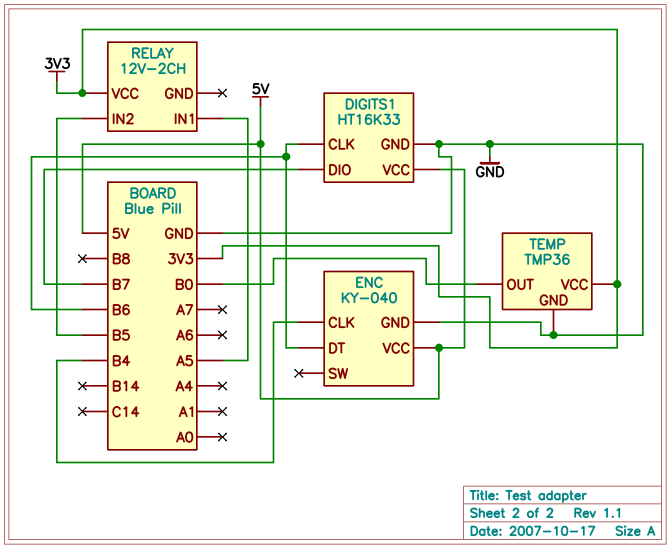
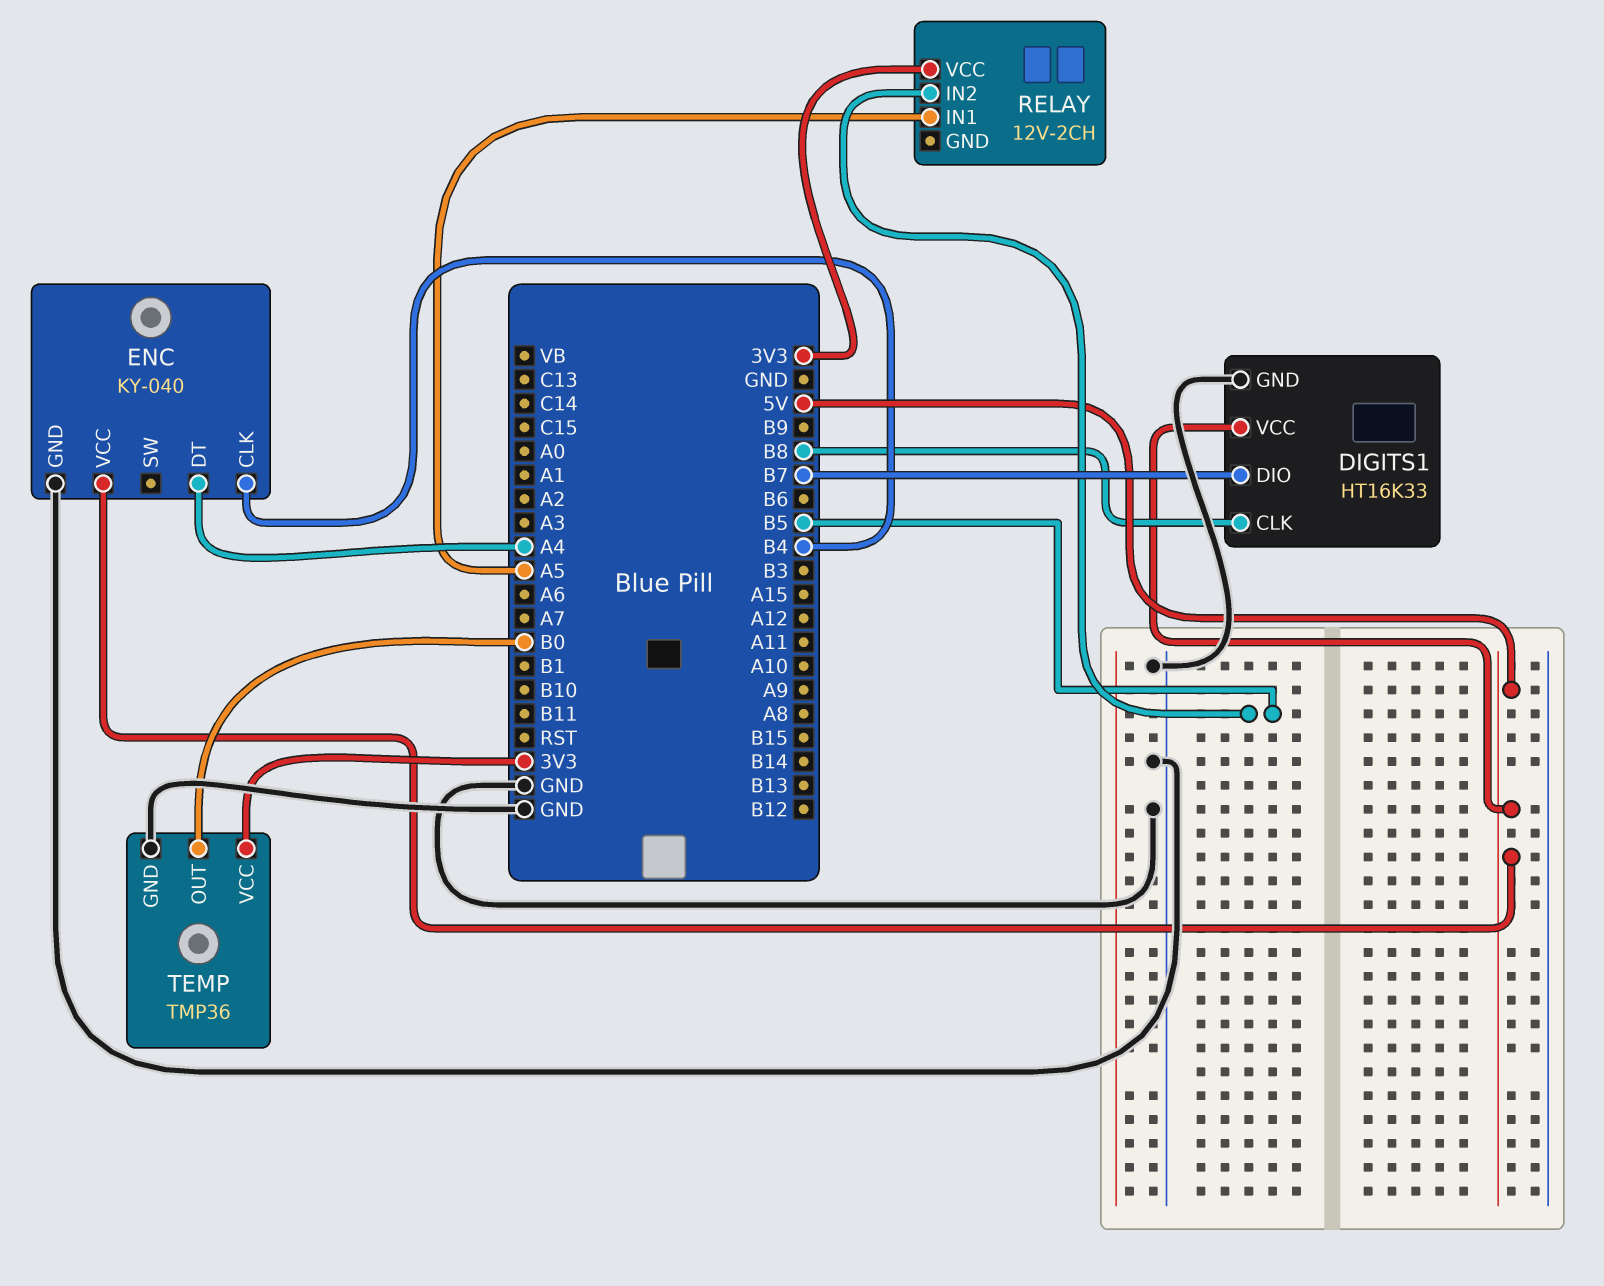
DIGITS1 pin CLK: B6 -> B8
ENC pin DT: B6 -> A4

